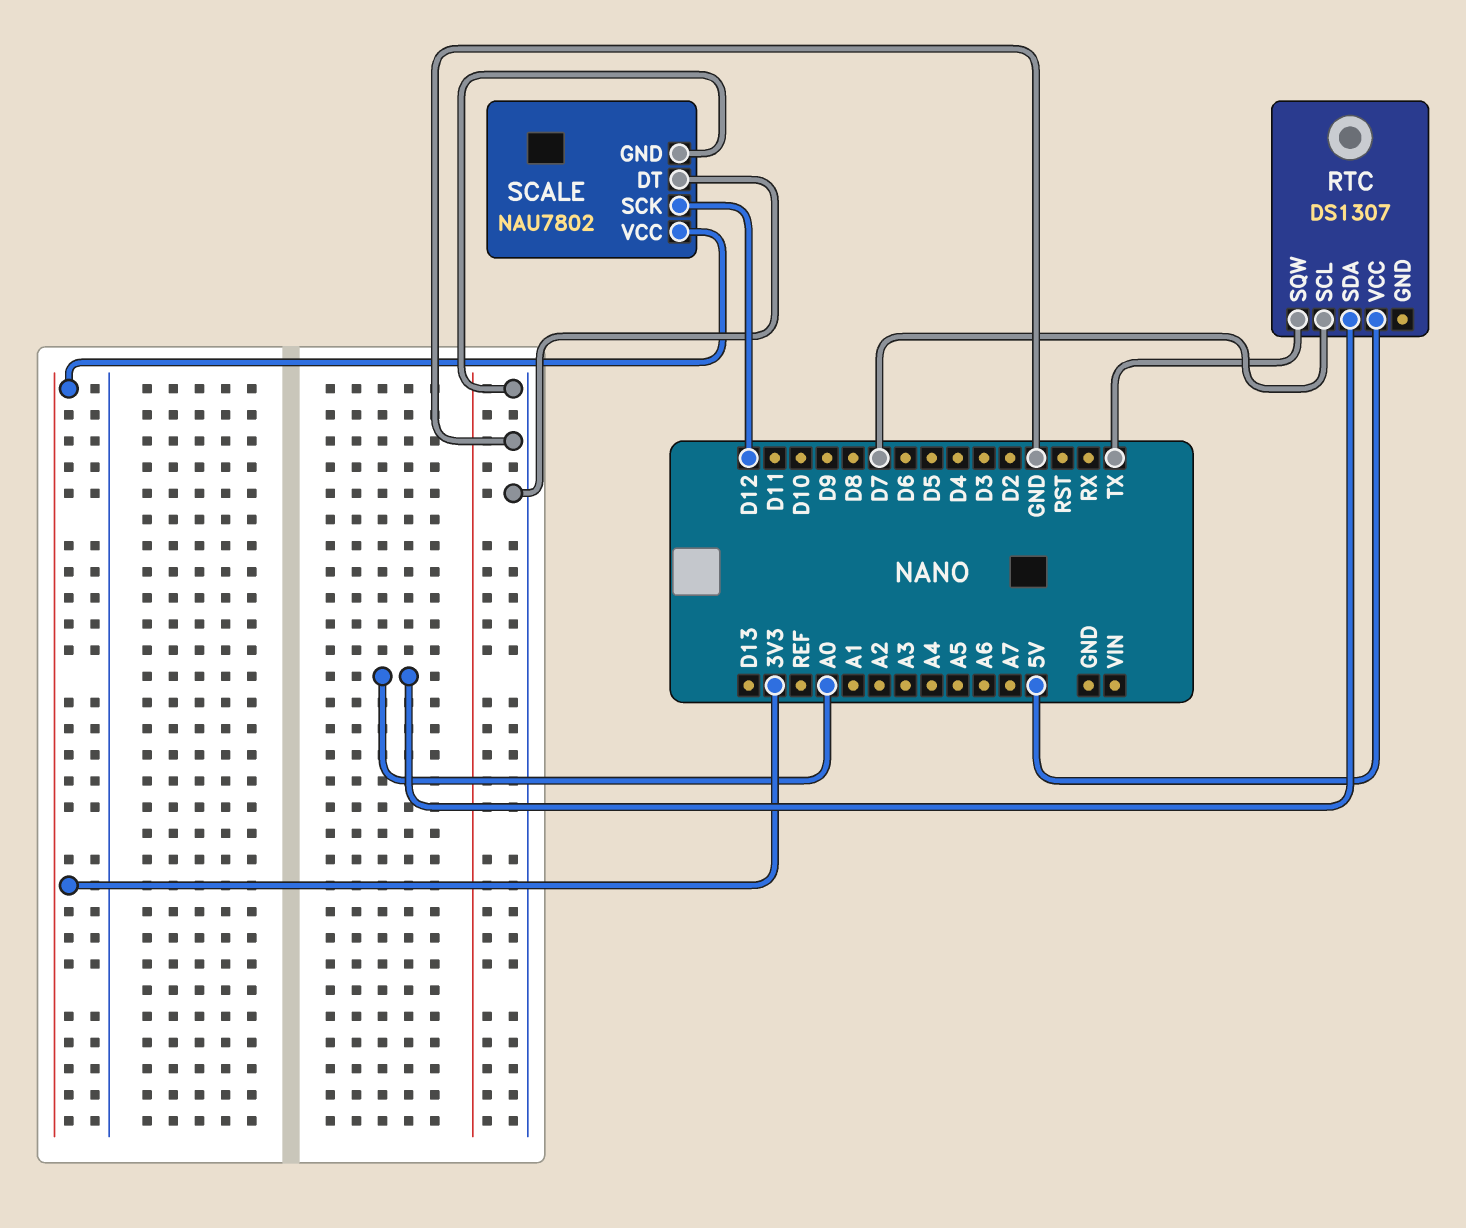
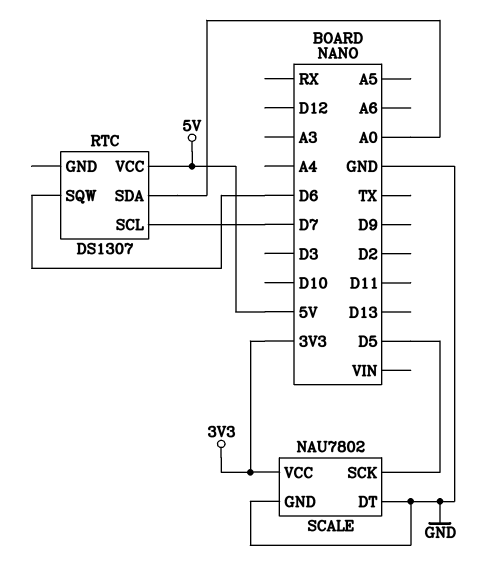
RTC pin SQW: TX -> D6
SCALE pin SCK: D12 -> D5

